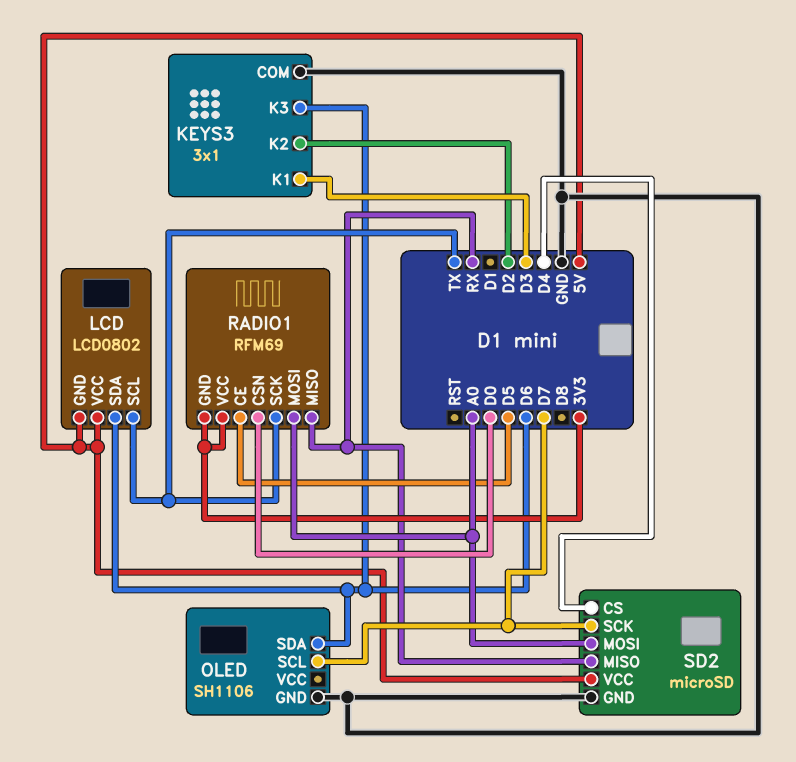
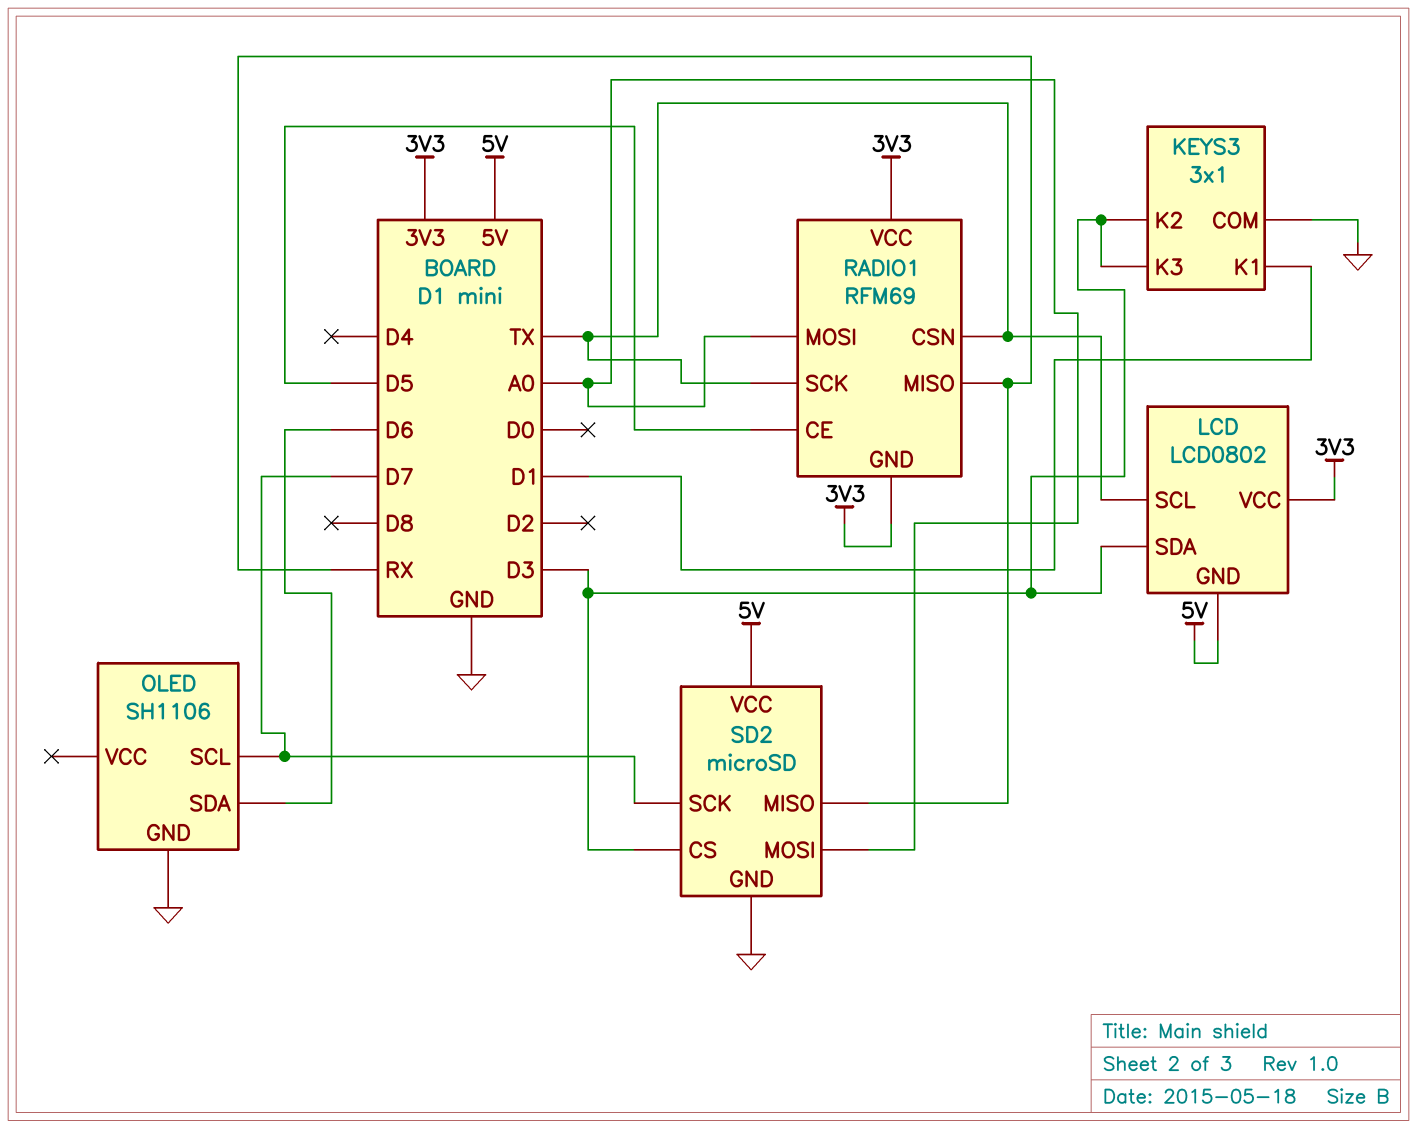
KEYS3 pin K1: D3 -> D1
KEYS3 pin K2: D2 -> D3
KEYS3 pin K3: D6 -> D3
LCD pin SDA: D6 -> D3
LCD pin VCC: 5V -> 3V3
RADIO1 pin CSN: D0 -> TX
SD2 pin CS: D4 -> D3

